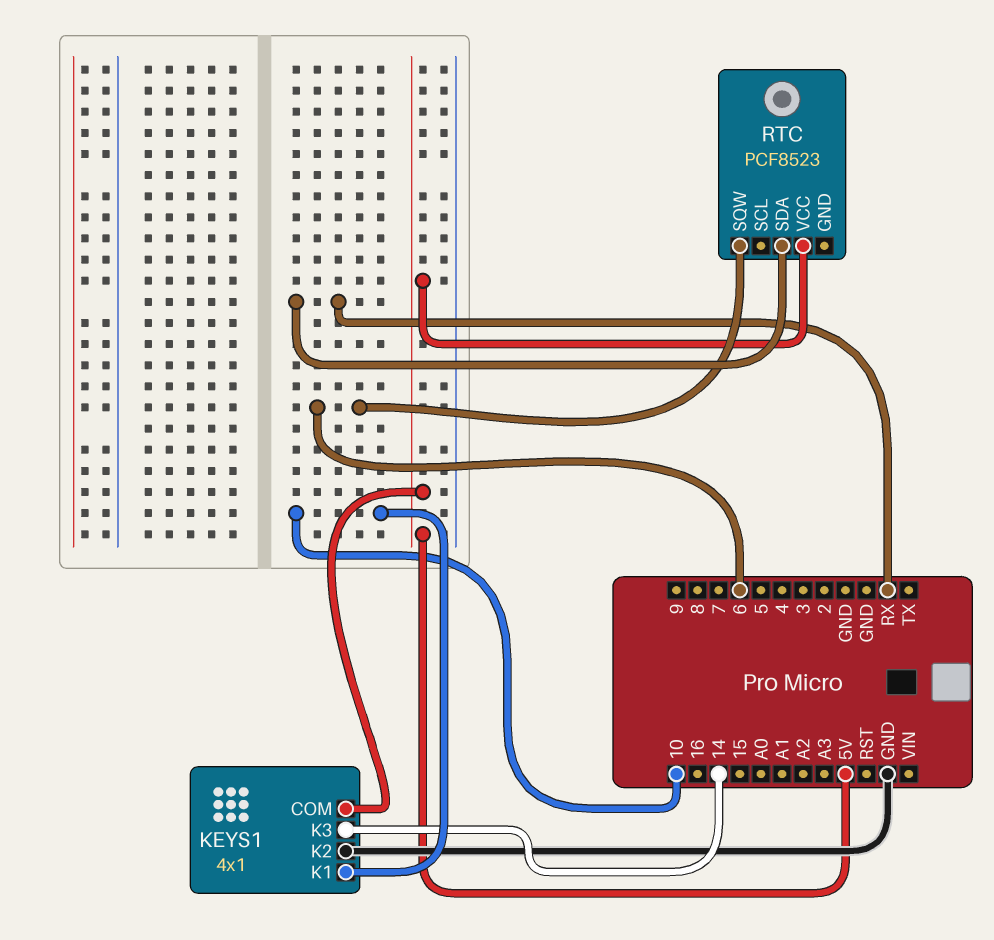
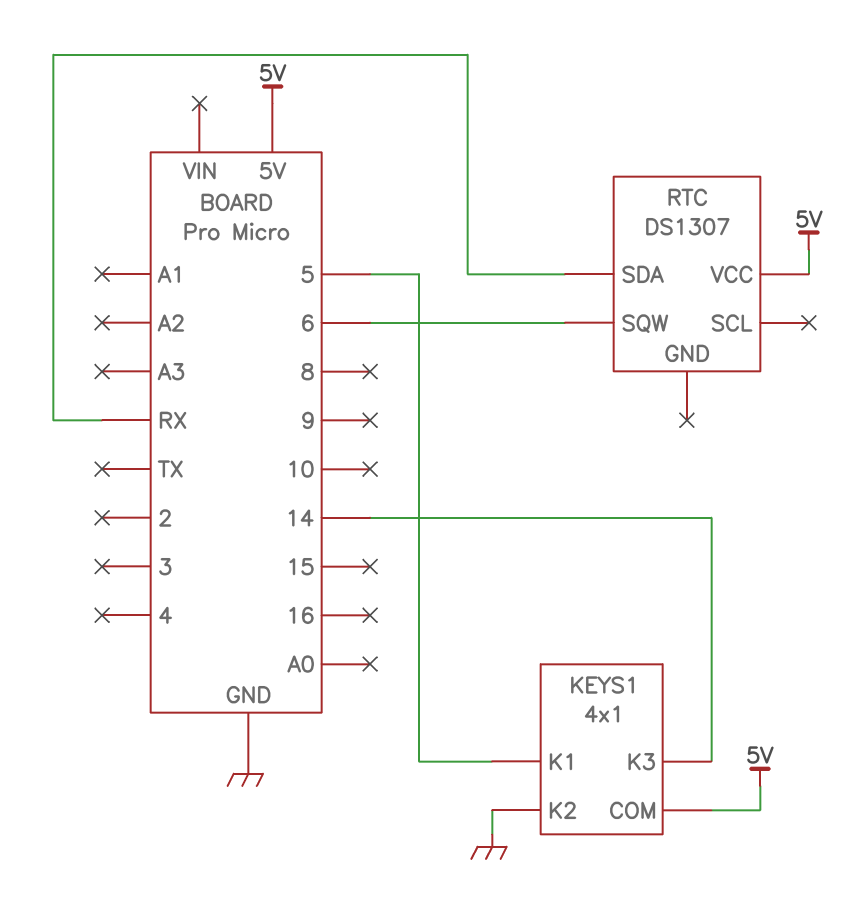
KEYS1 pin K1: 10 -> 5
RTC: PCF8523 -> DS1307

